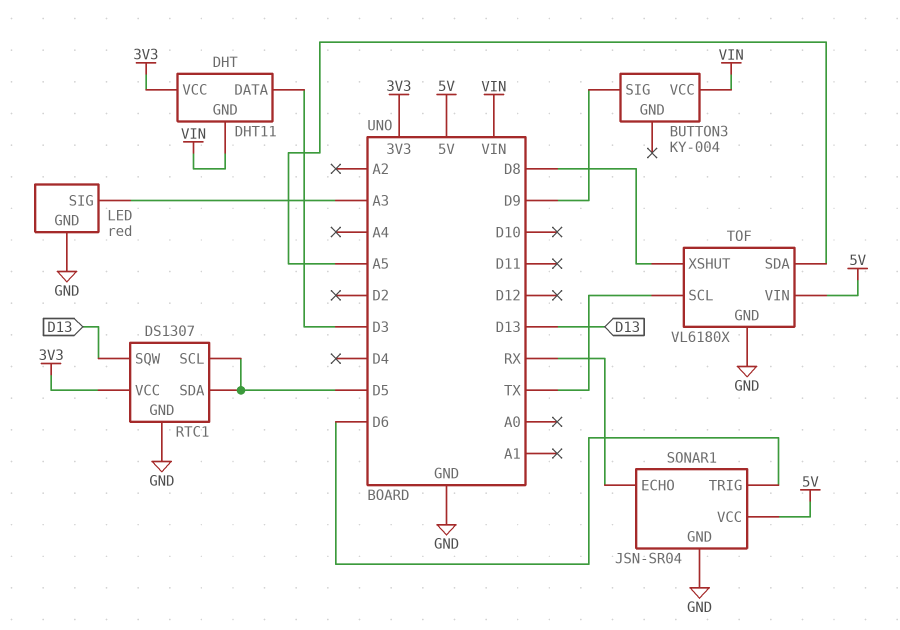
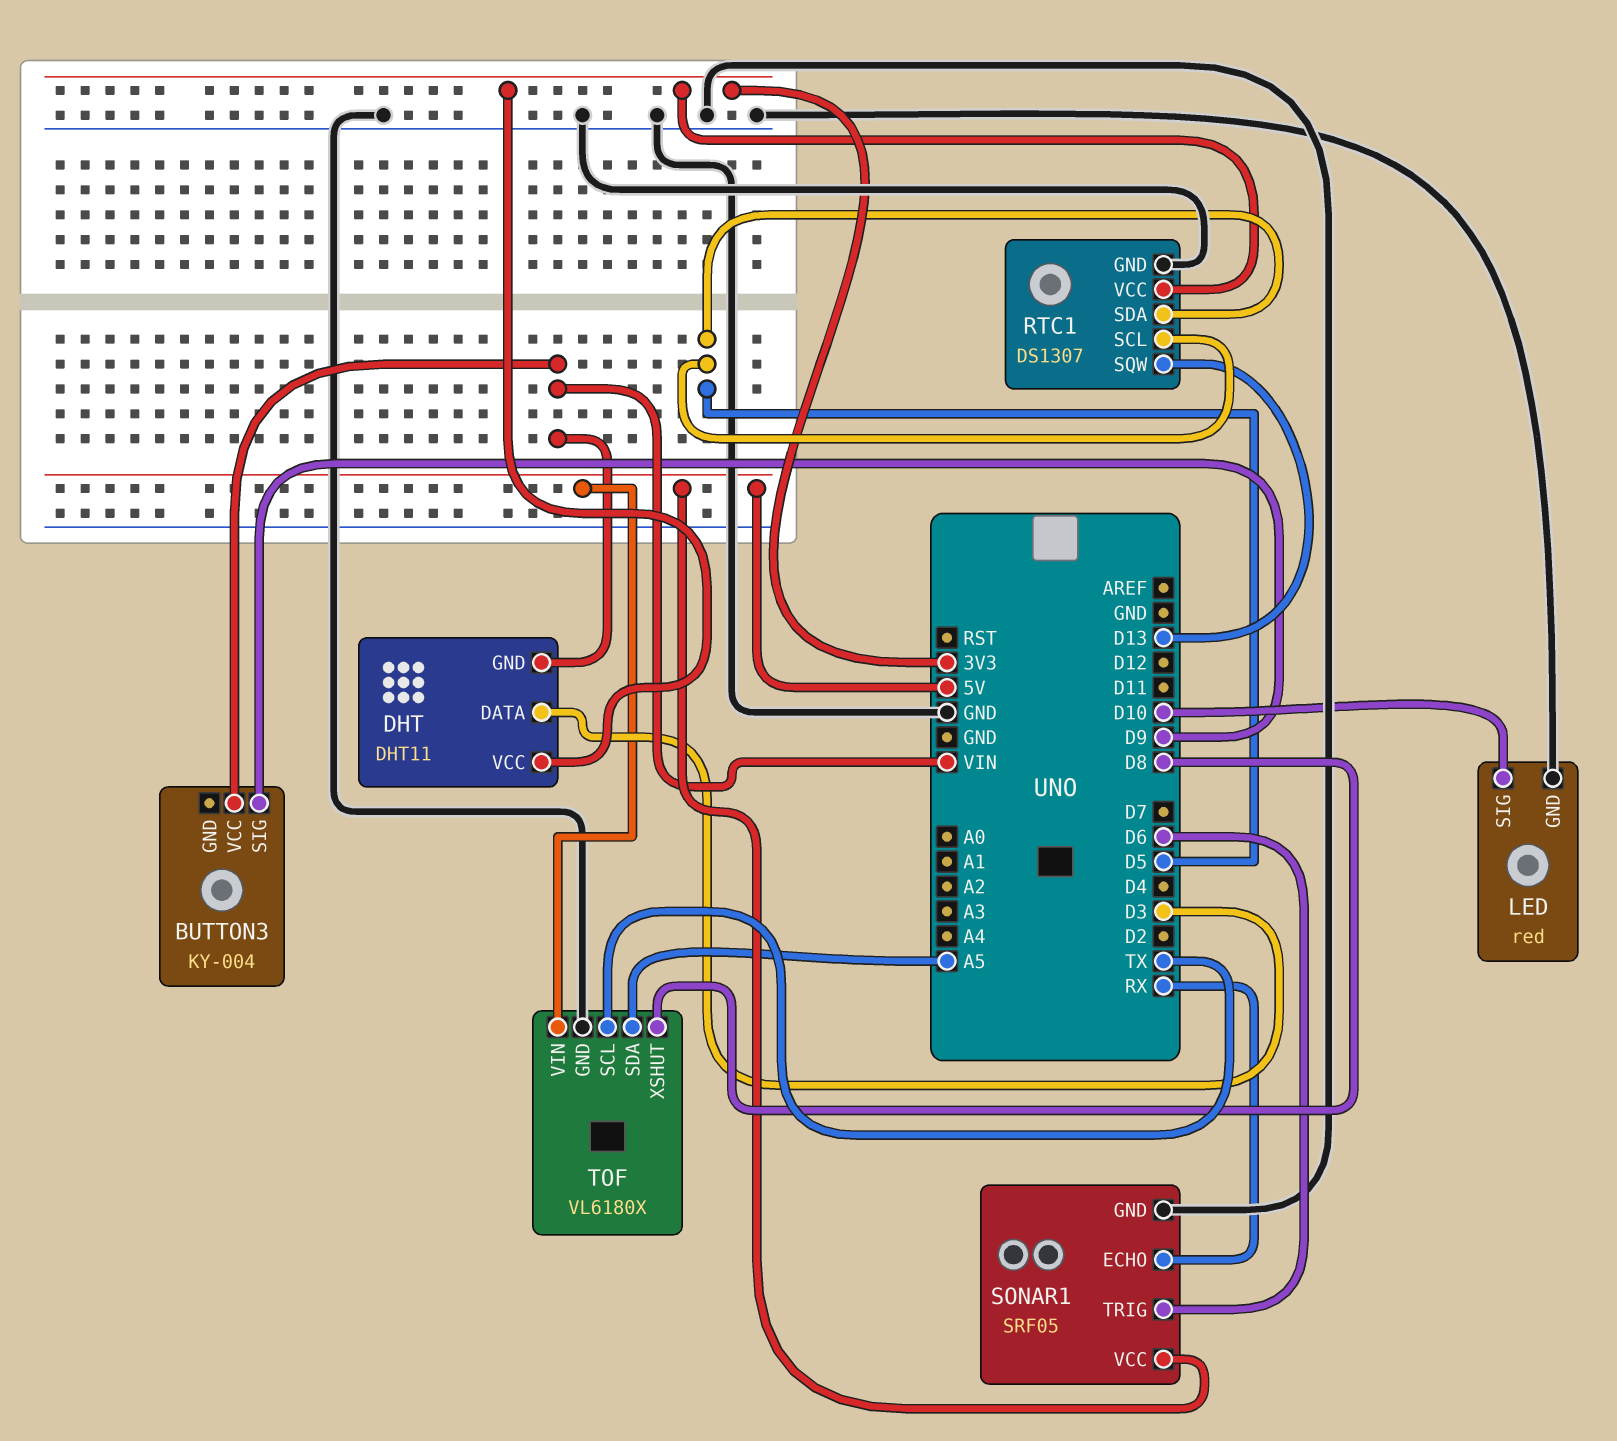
LED pin SIG: A3 -> D10
SONAR1: JSN-SR04 -> SRF05

